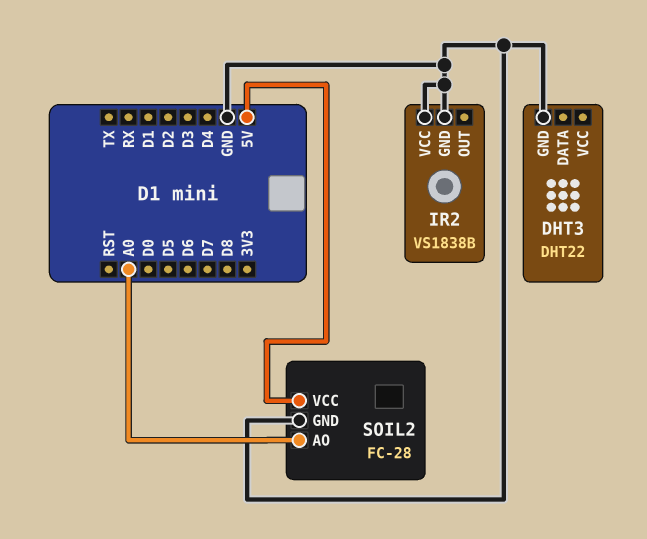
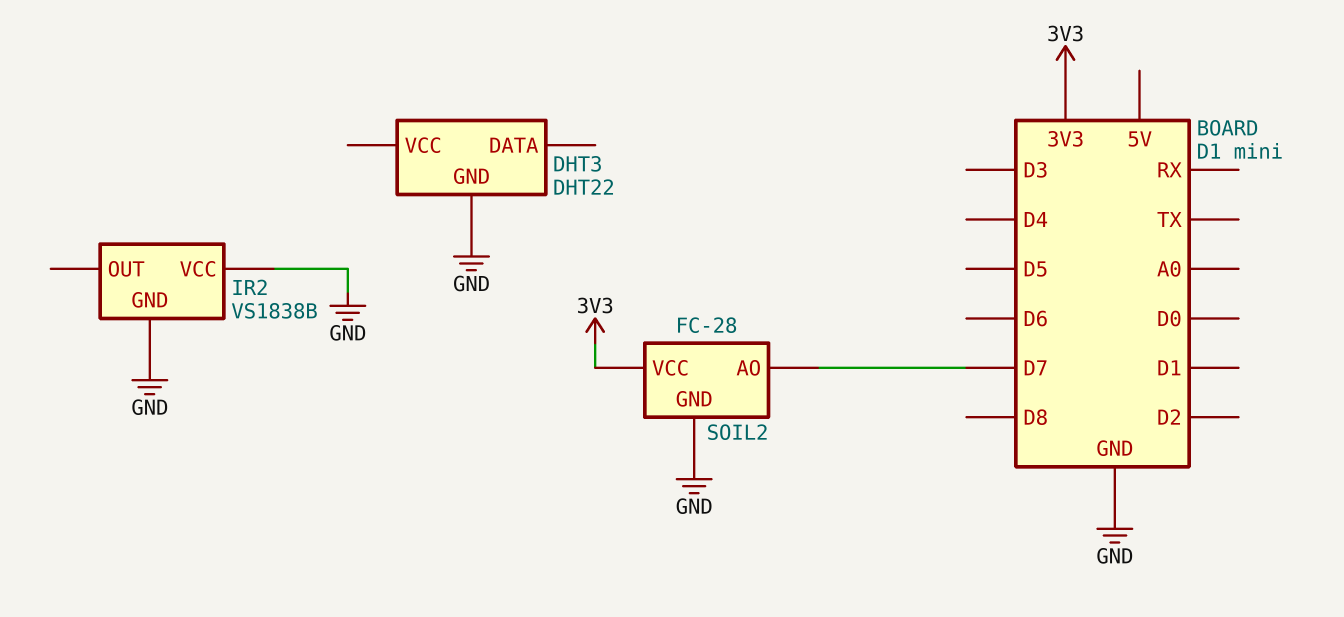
SOIL2 pin AO: A0 -> D7
SOIL2 pin VCC: 5V -> 3V3

